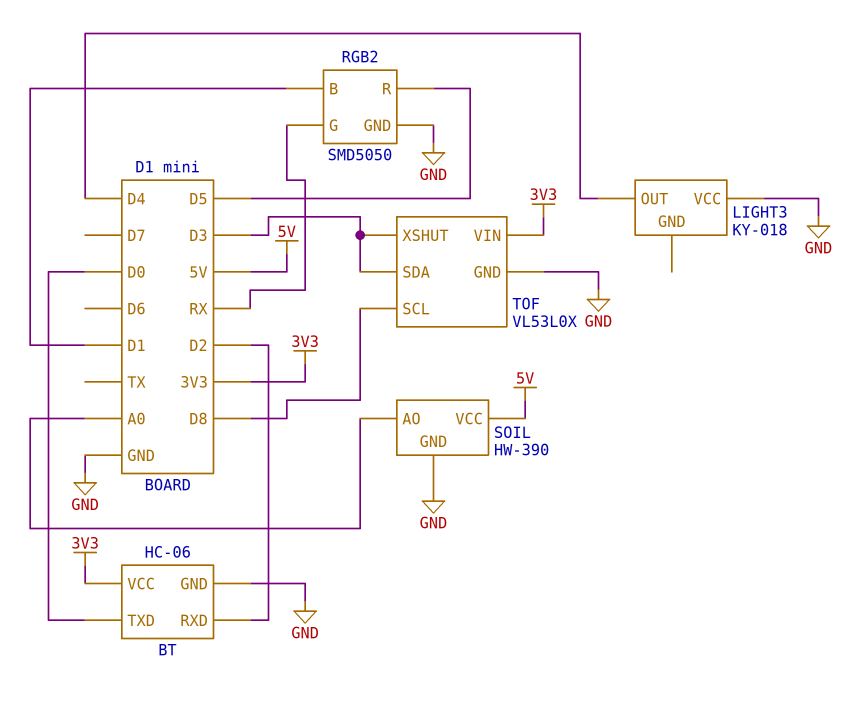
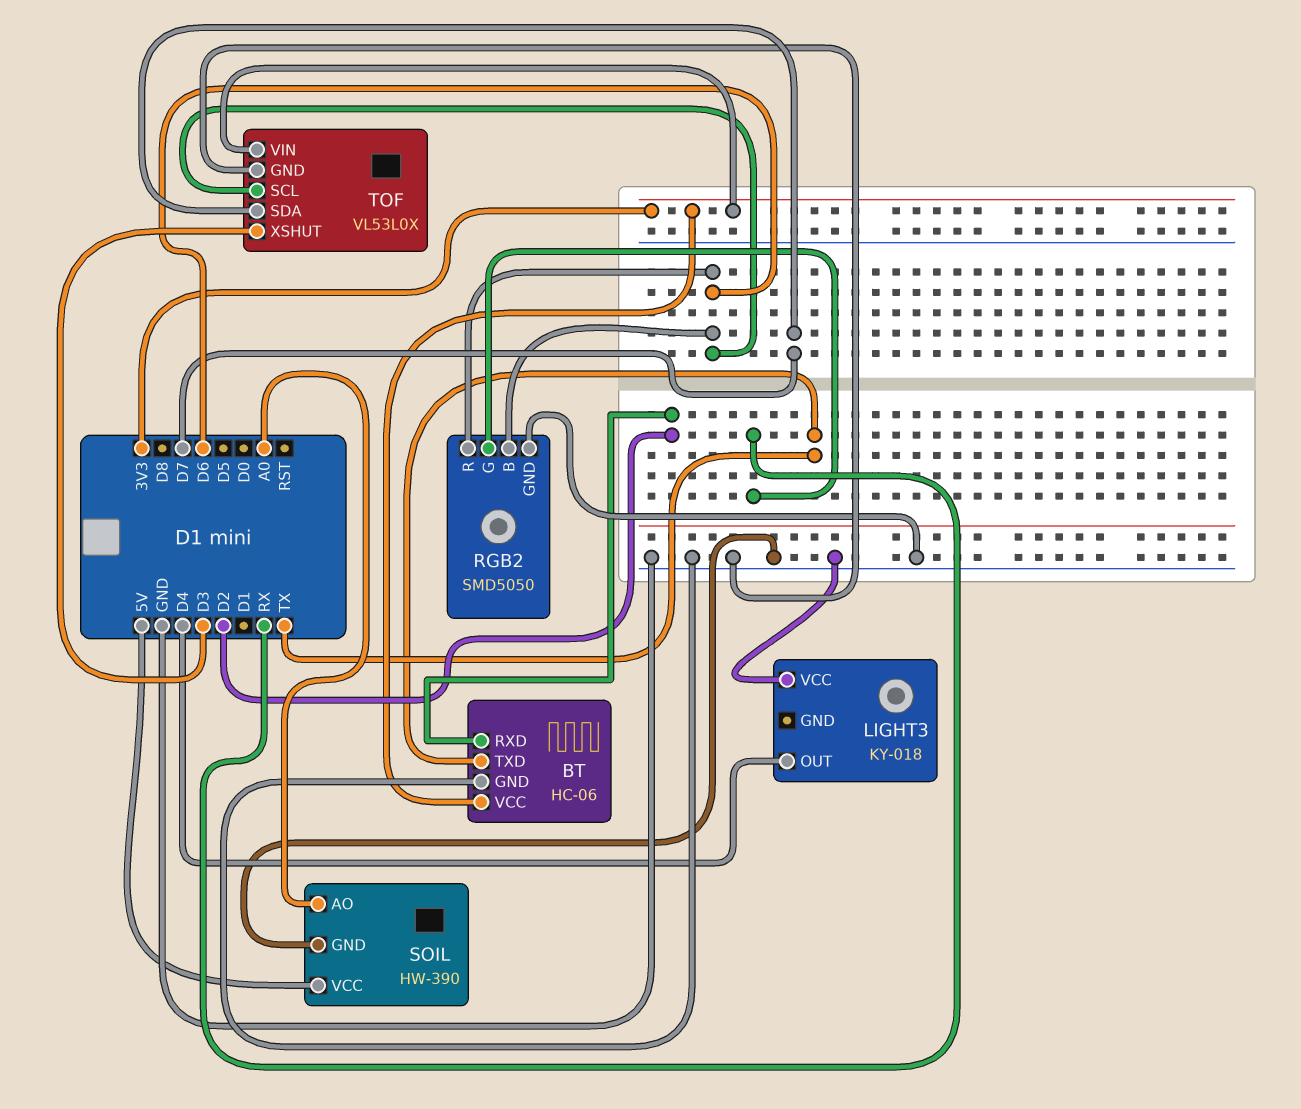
BT pin TXD: D0 -> TX
RGB2 pin B: D1 -> D6
RGB2 pin R: D5 -> D6
TOF pin SCL: D8 -> D6
TOF pin SDA: D3 -> D7

